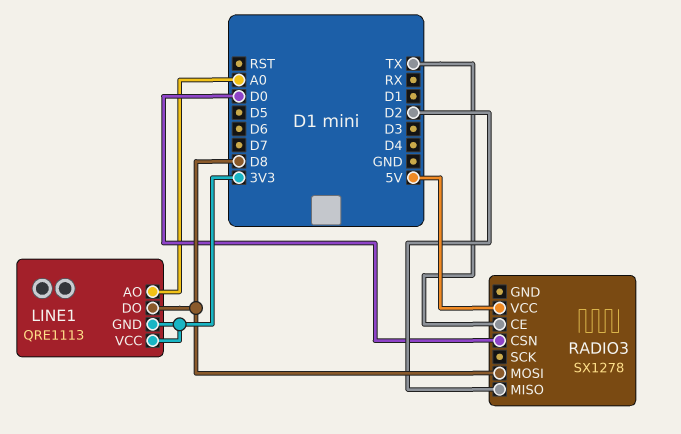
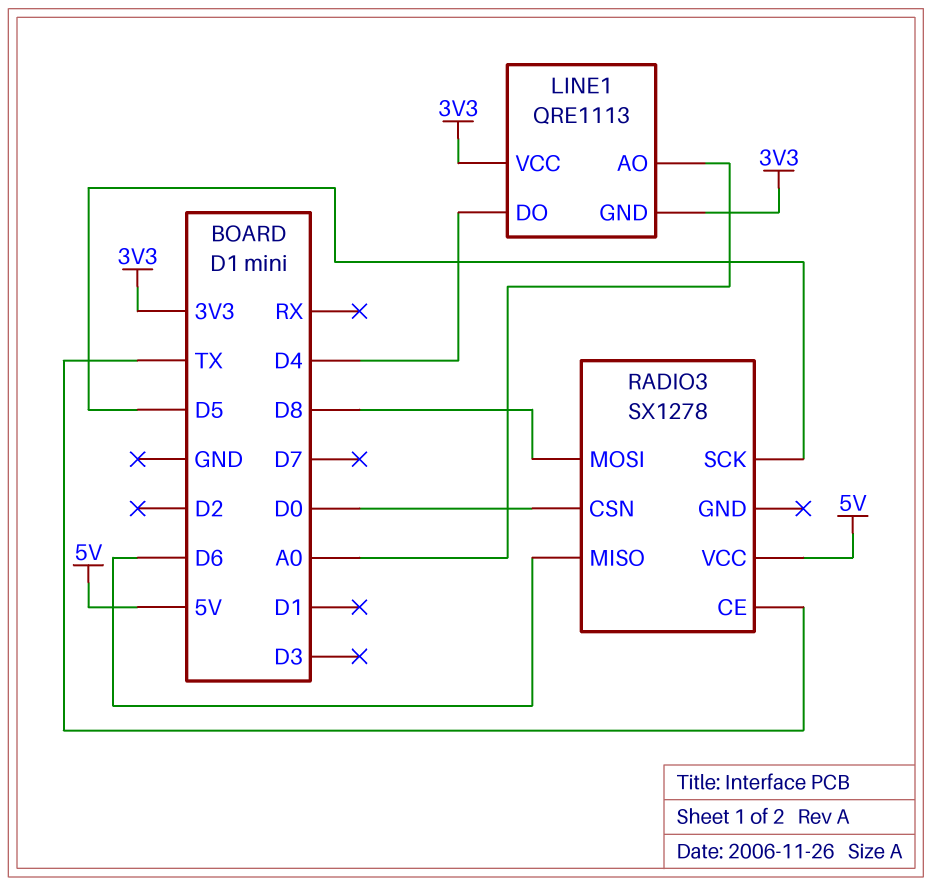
LINE1 pin DO: D8 -> D4
RADIO3 pin MISO: D2 -> D6
RADIO3 pin SCK: none -> D5

